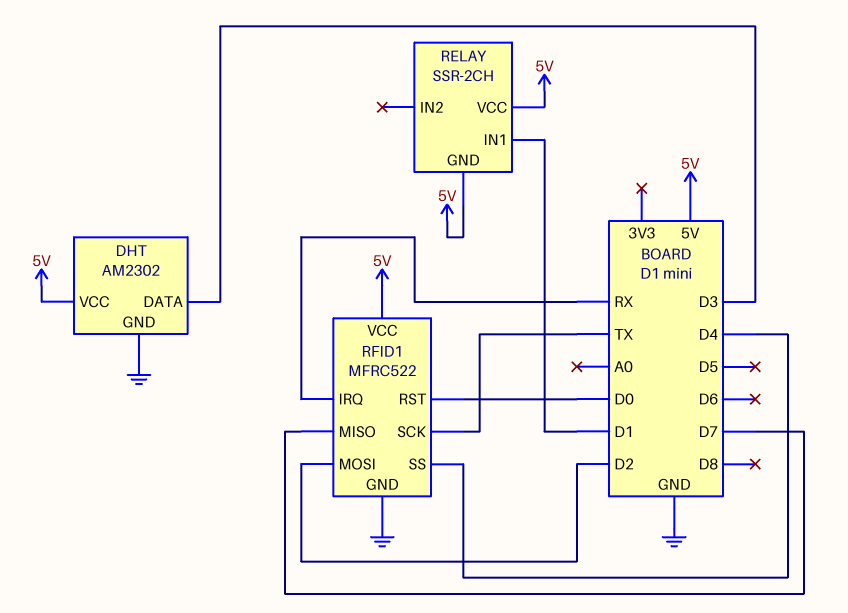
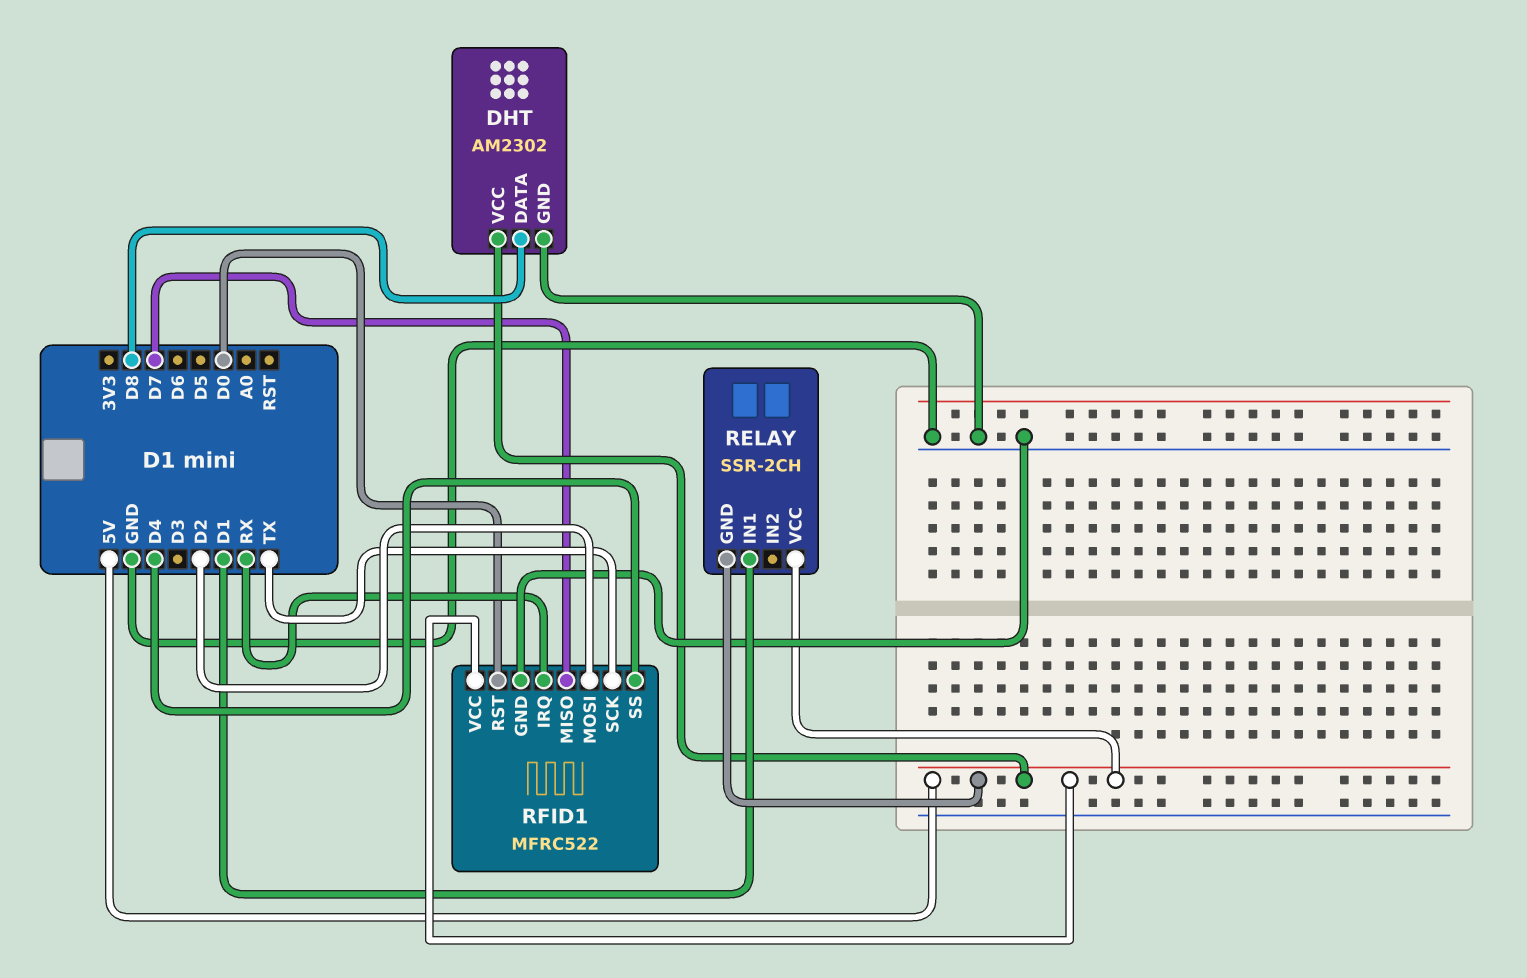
DHT pin DATA: D3 -> D8

